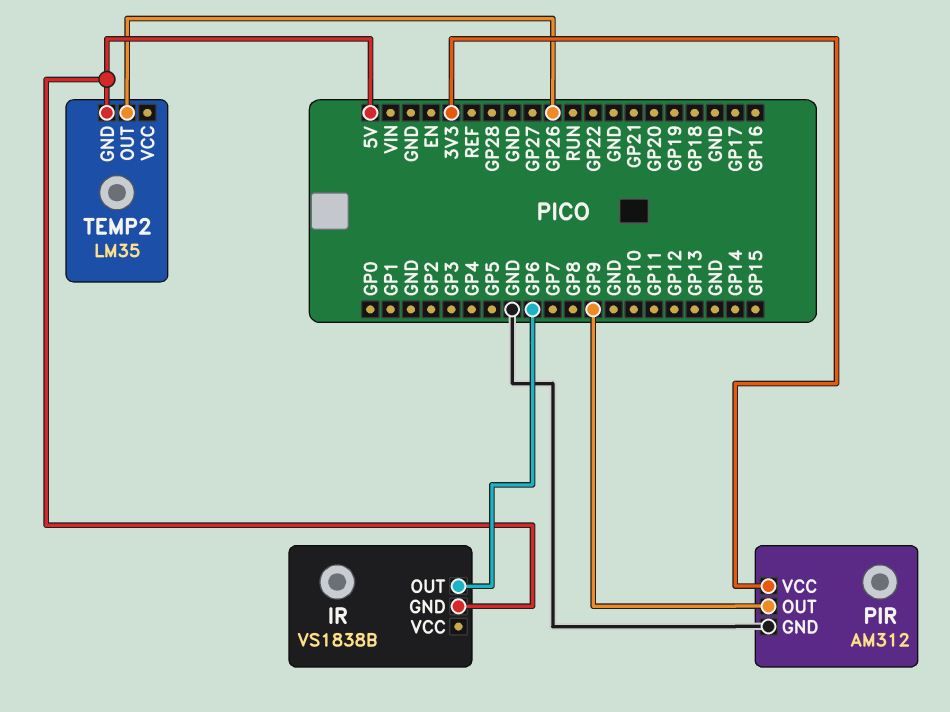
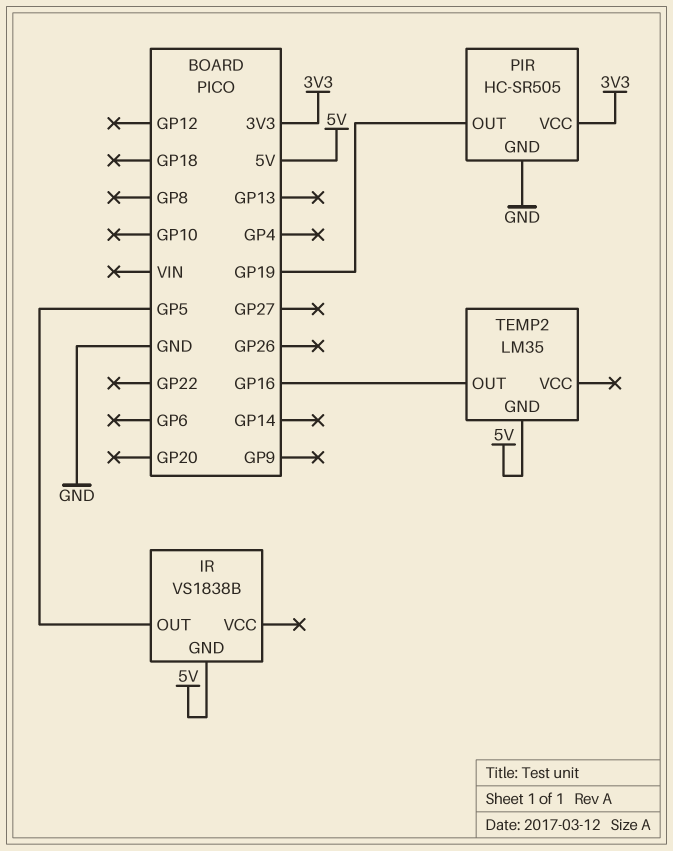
IR pin OUT: GP6 -> GP5
PIR: AM312 -> HC-SR505
PIR pin OUT: GP9 -> GP19
TEMP2 pin OUT: GP26 -> GP16

